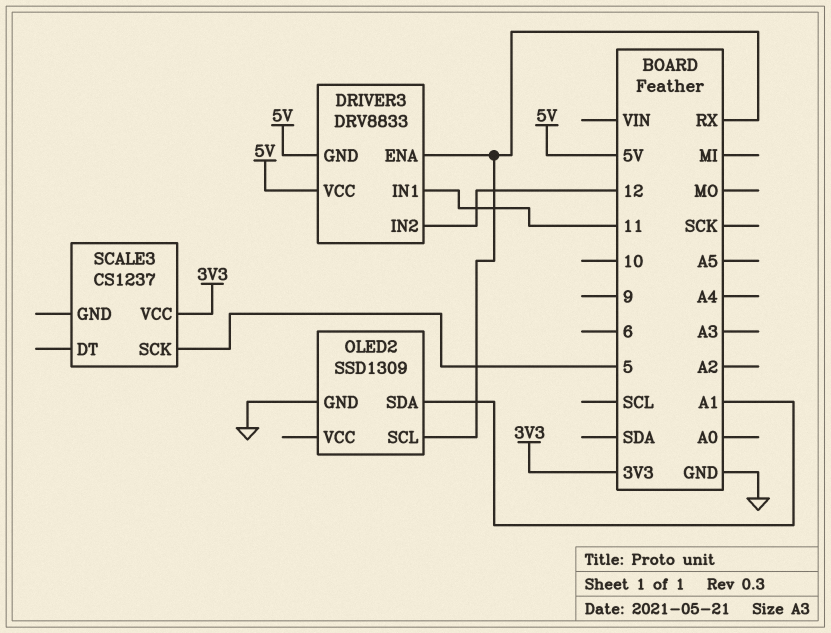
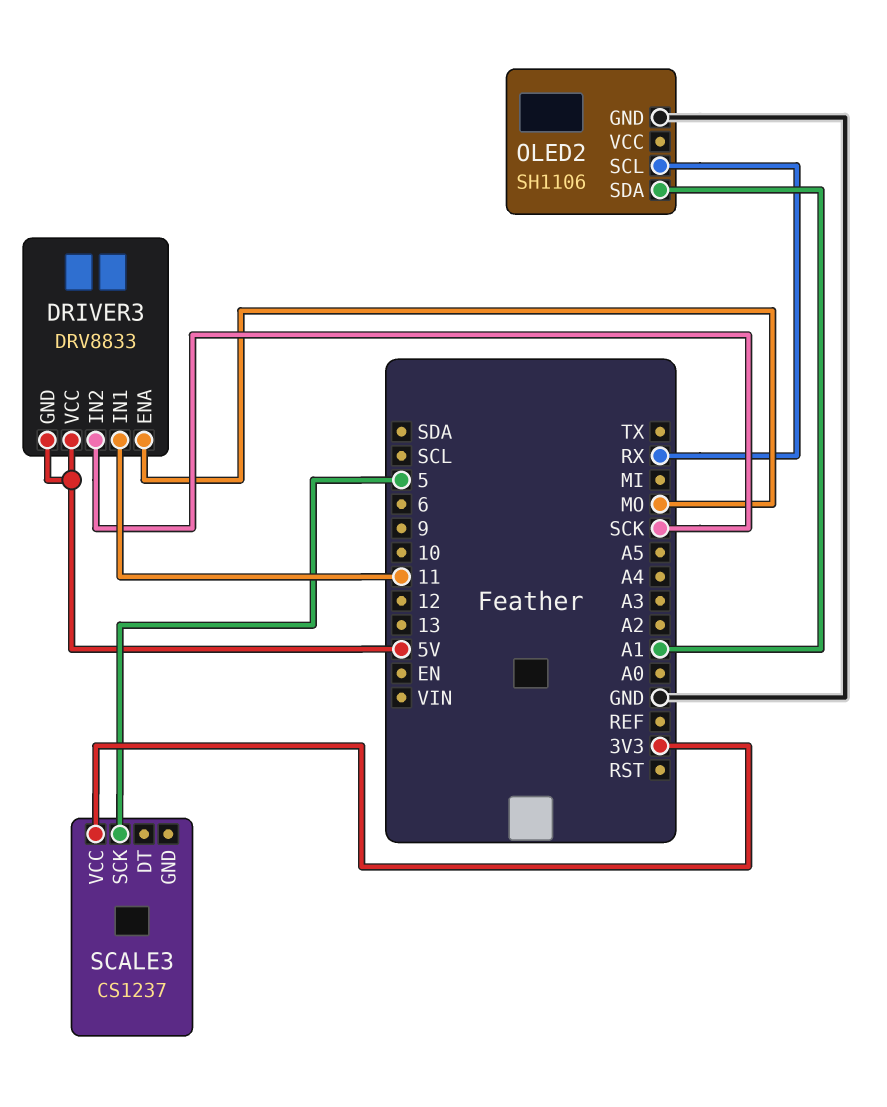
DRIVER3 pin ENA: RX -> MO
DRIVER3 pin IN2: 12 -> SCK
OLED2: SSD1309 -> SH1106

